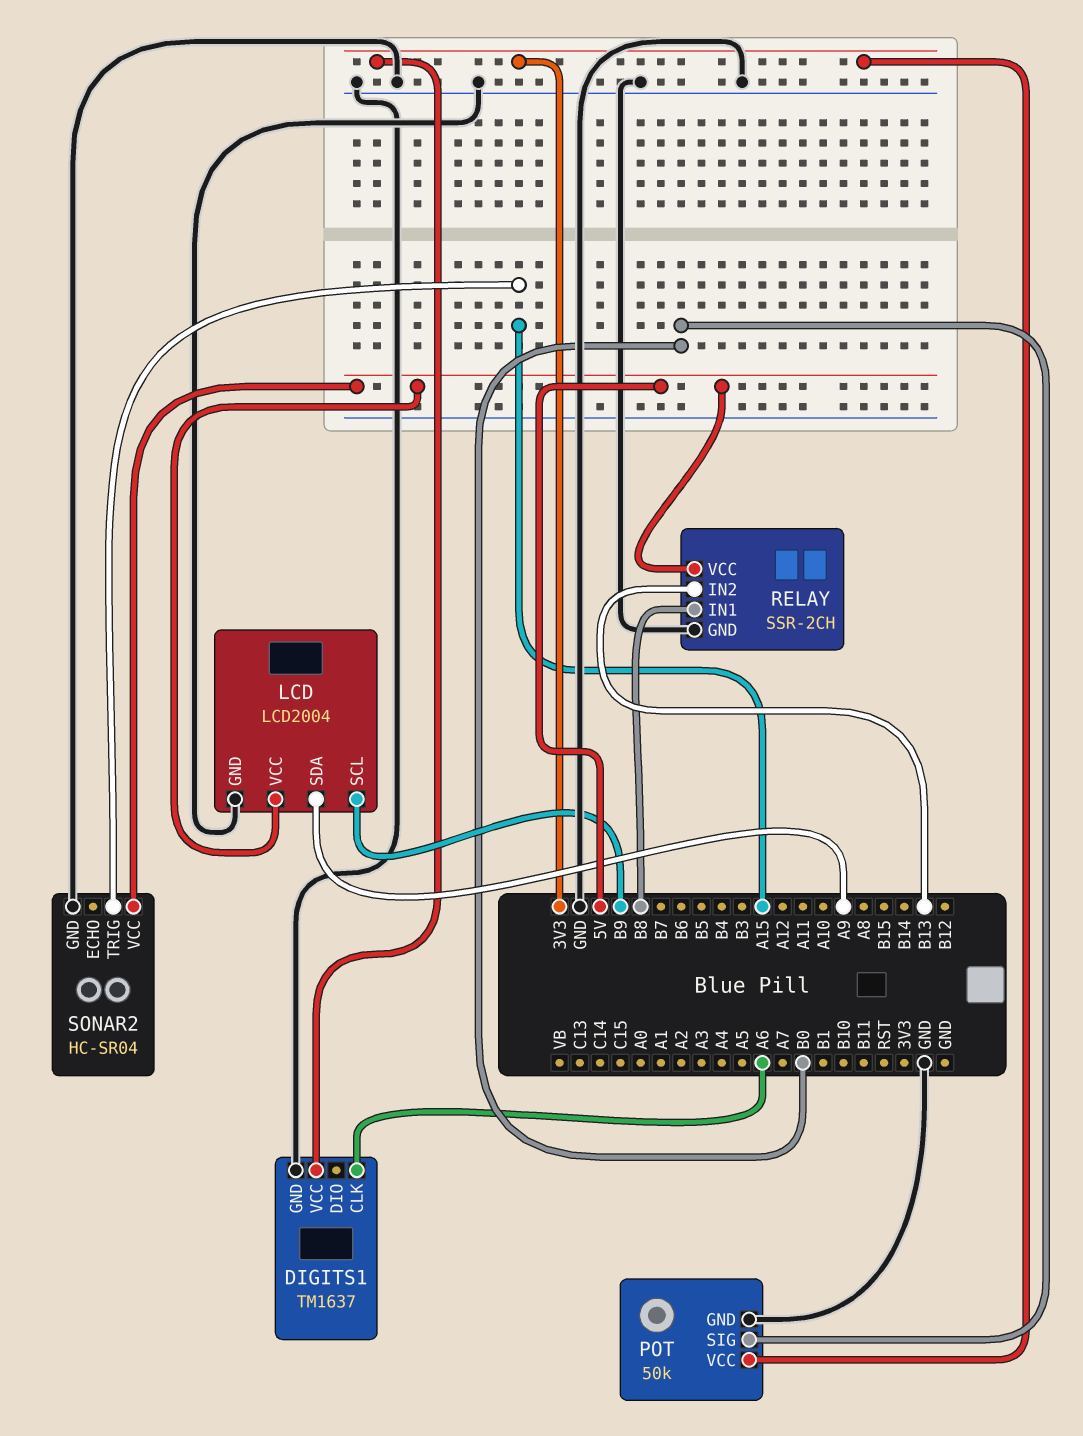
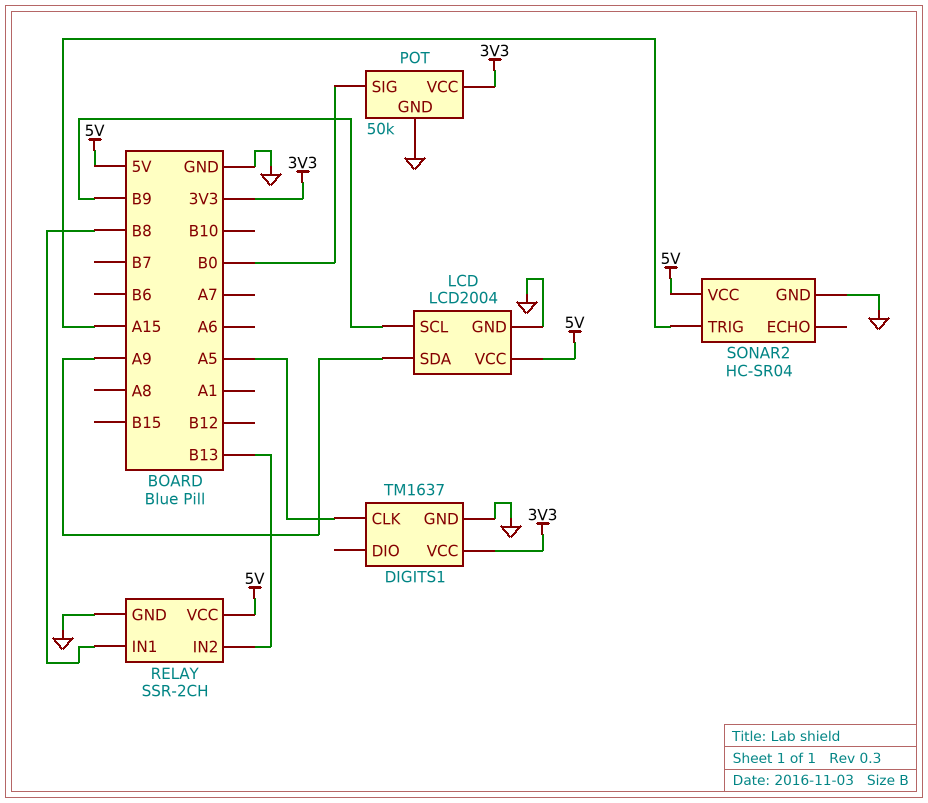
DIGITS1 pin CLK: A6 -> A5

